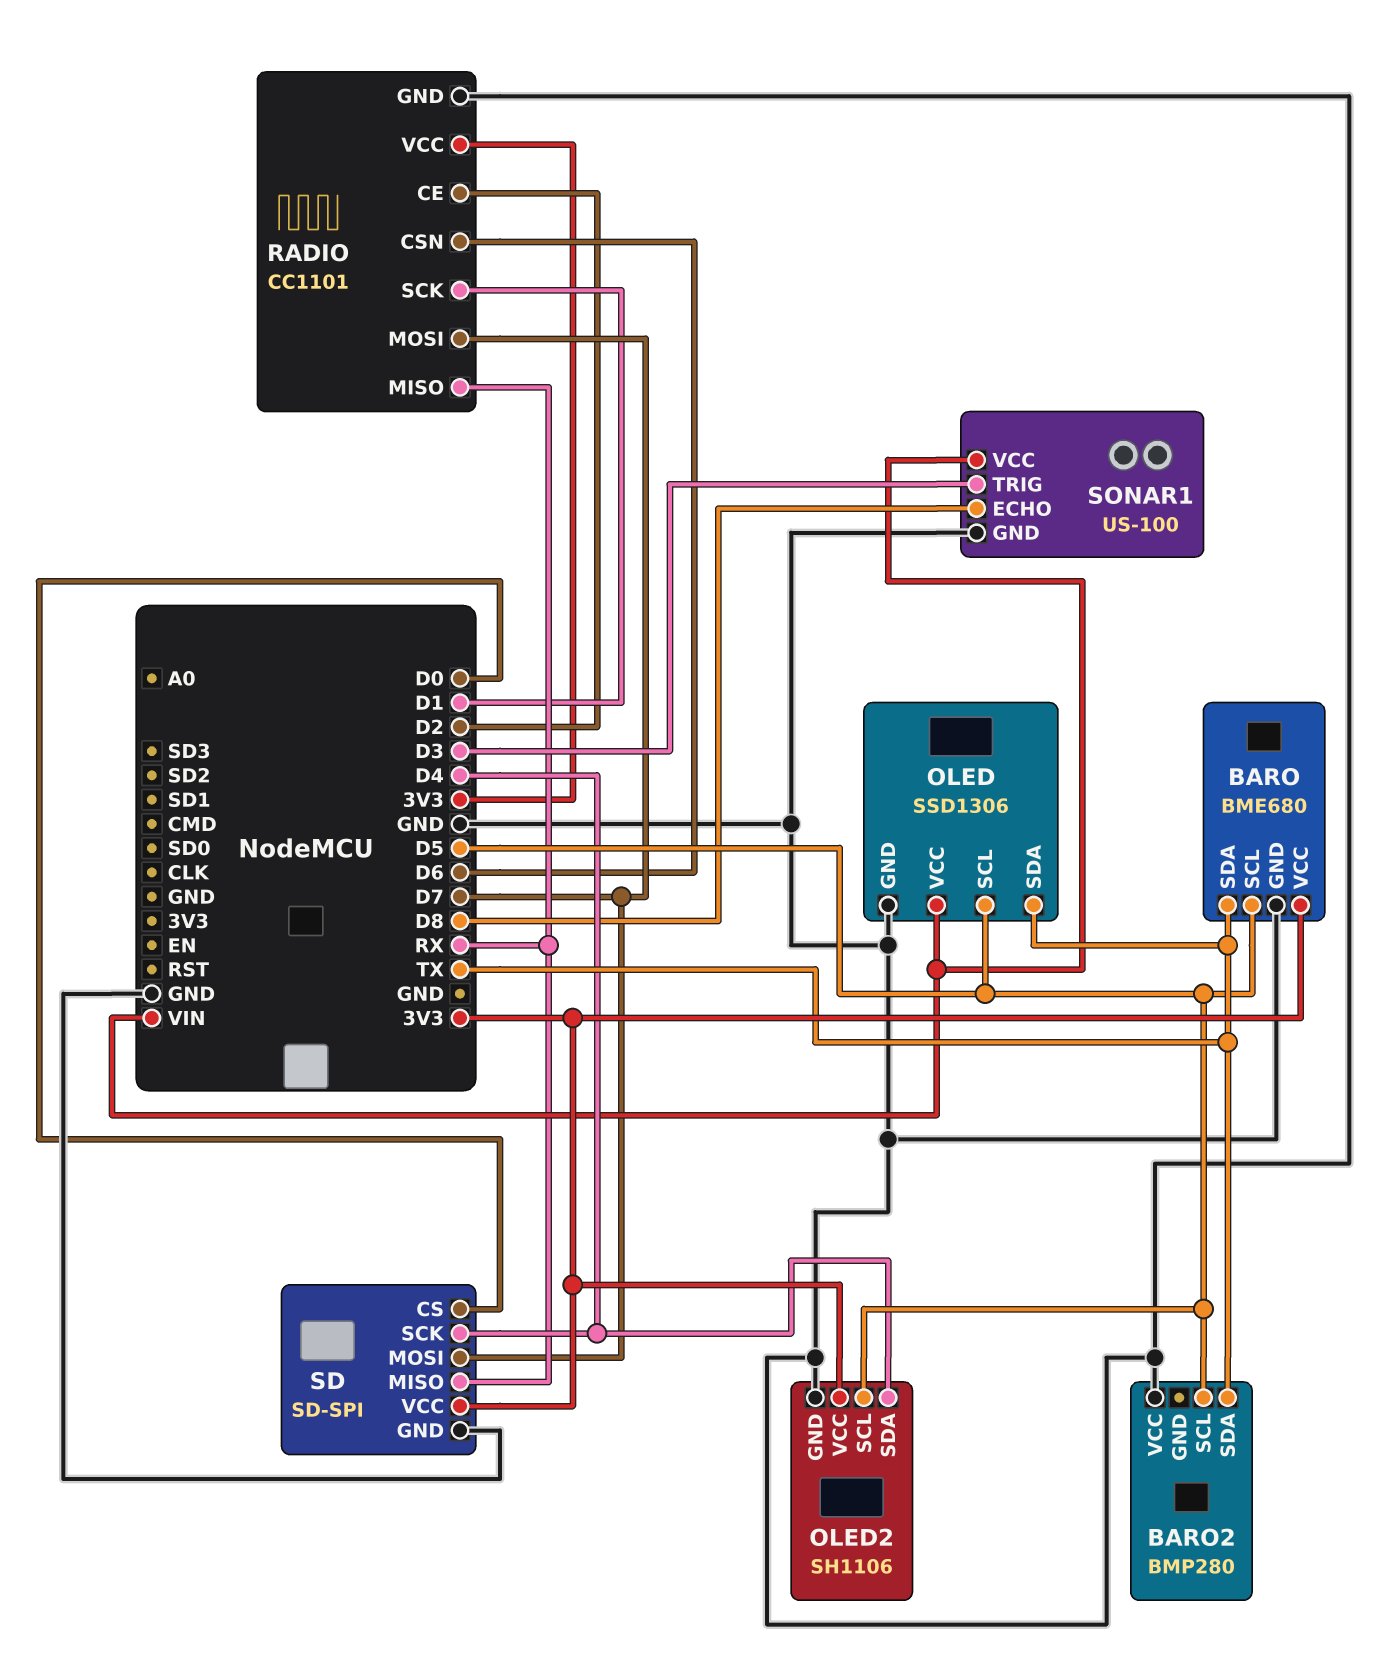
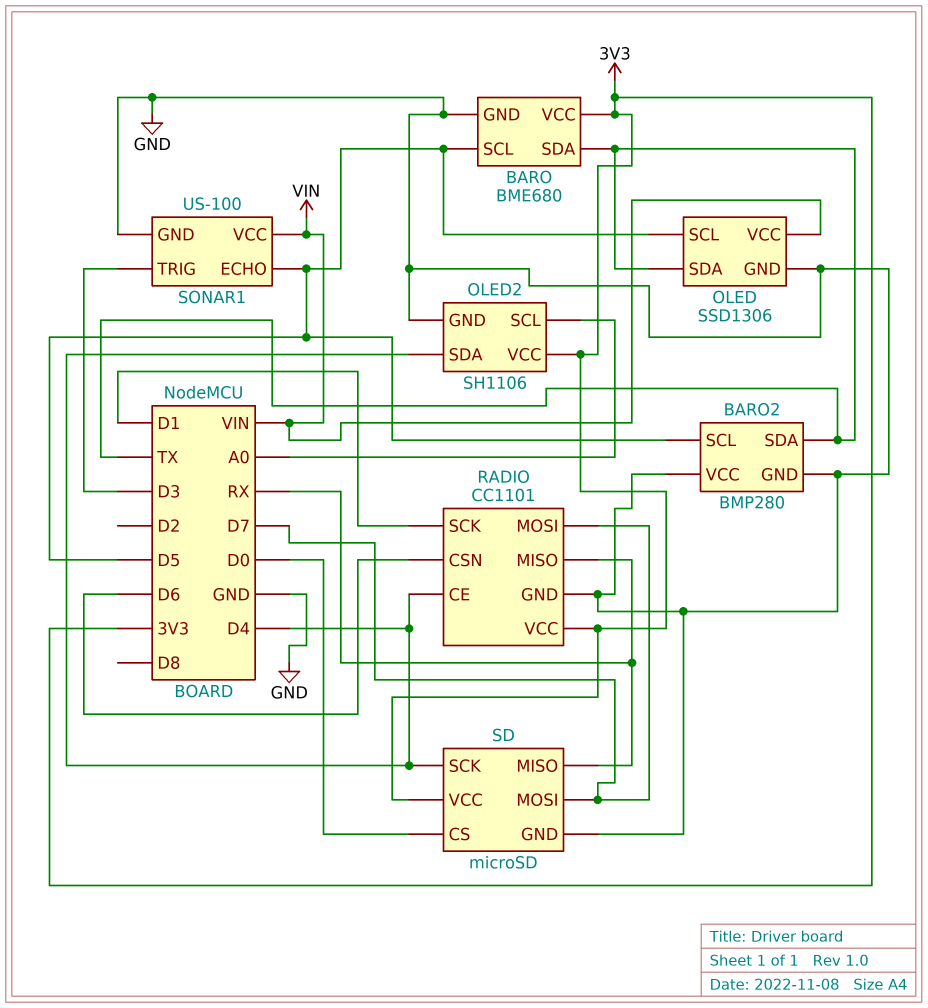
BARO2 pin GND: none -> GND
OLED2 pin SCL: D5 -> A0
RADIO pin CE: D2 -> D4
SD: SD-SPI -> microSD
SONAR1 pin ECHO: D8 -> D5

